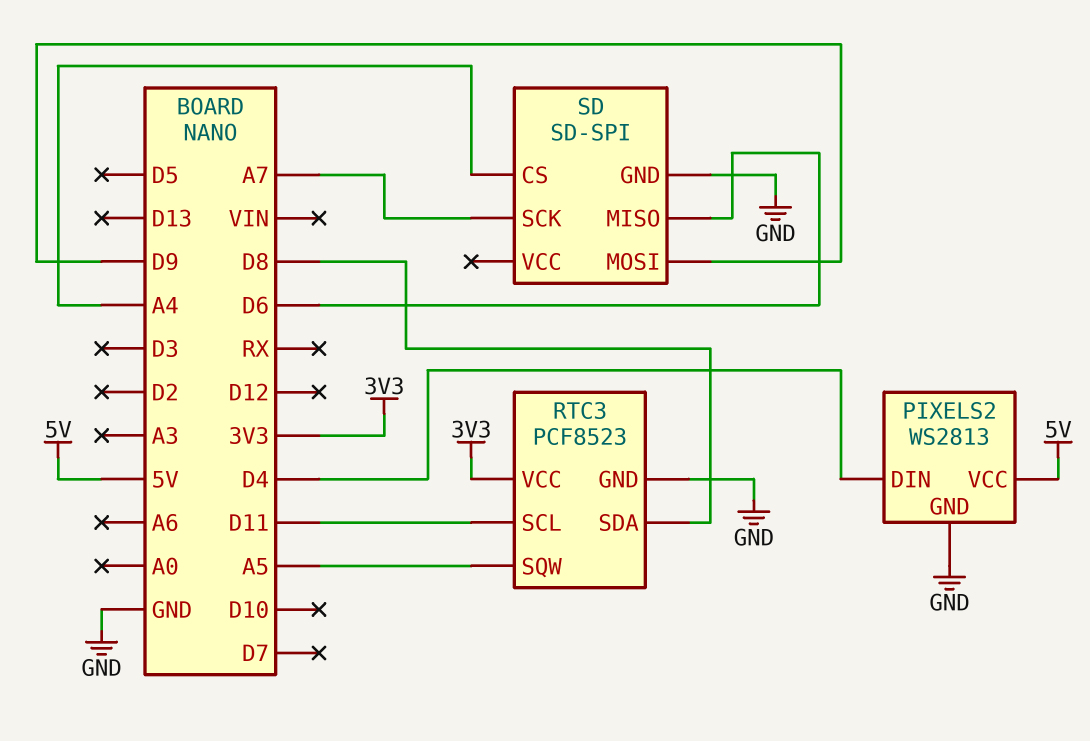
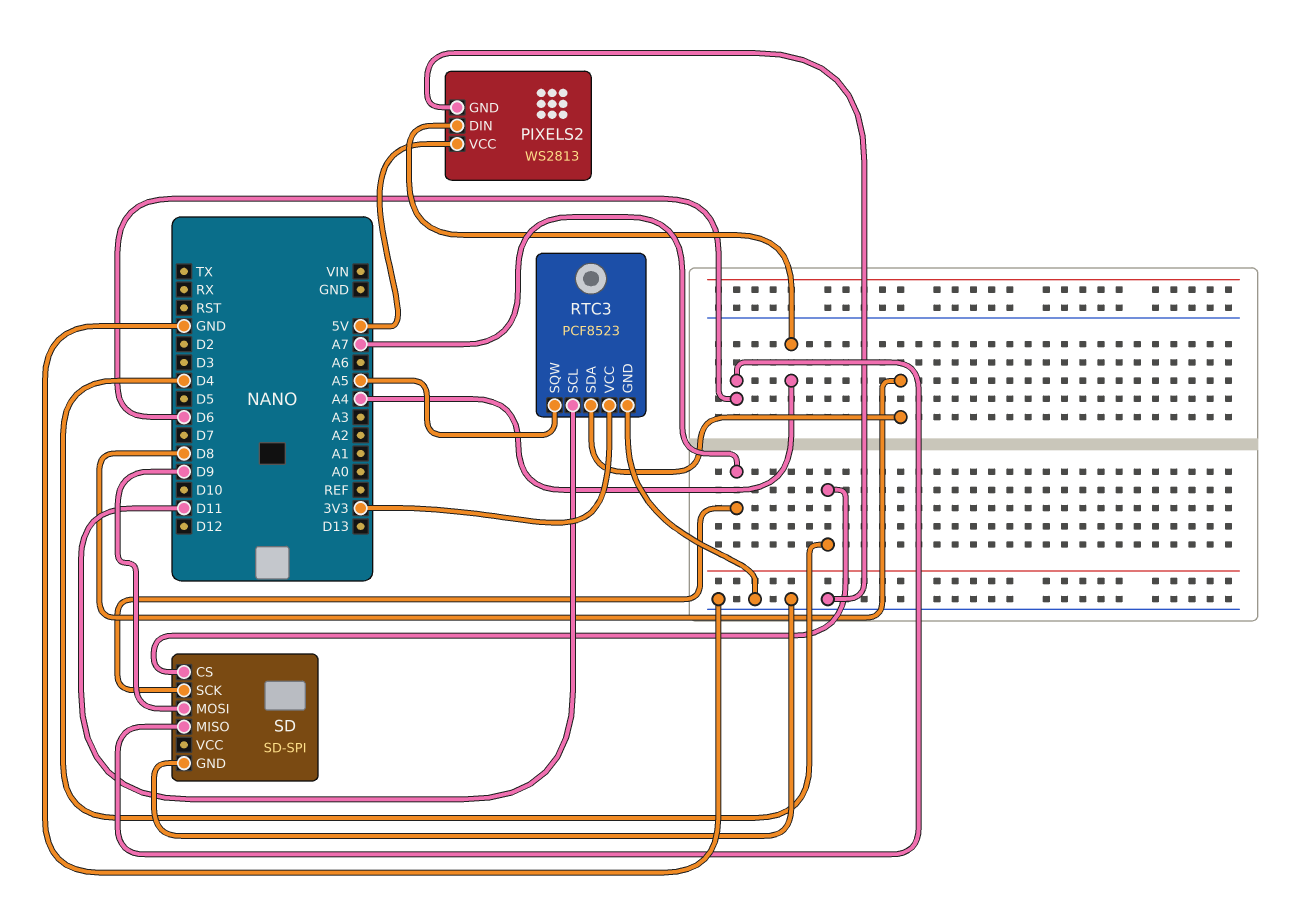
PIXELS2 pin DIN: D4 -> A4
SD pin CS: A4 -> D4

